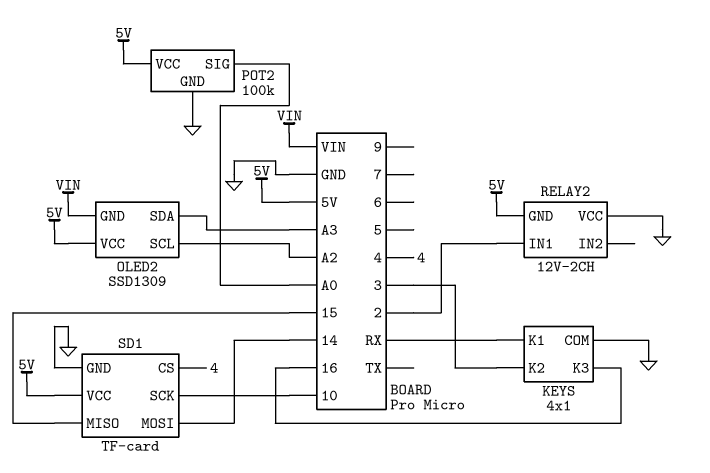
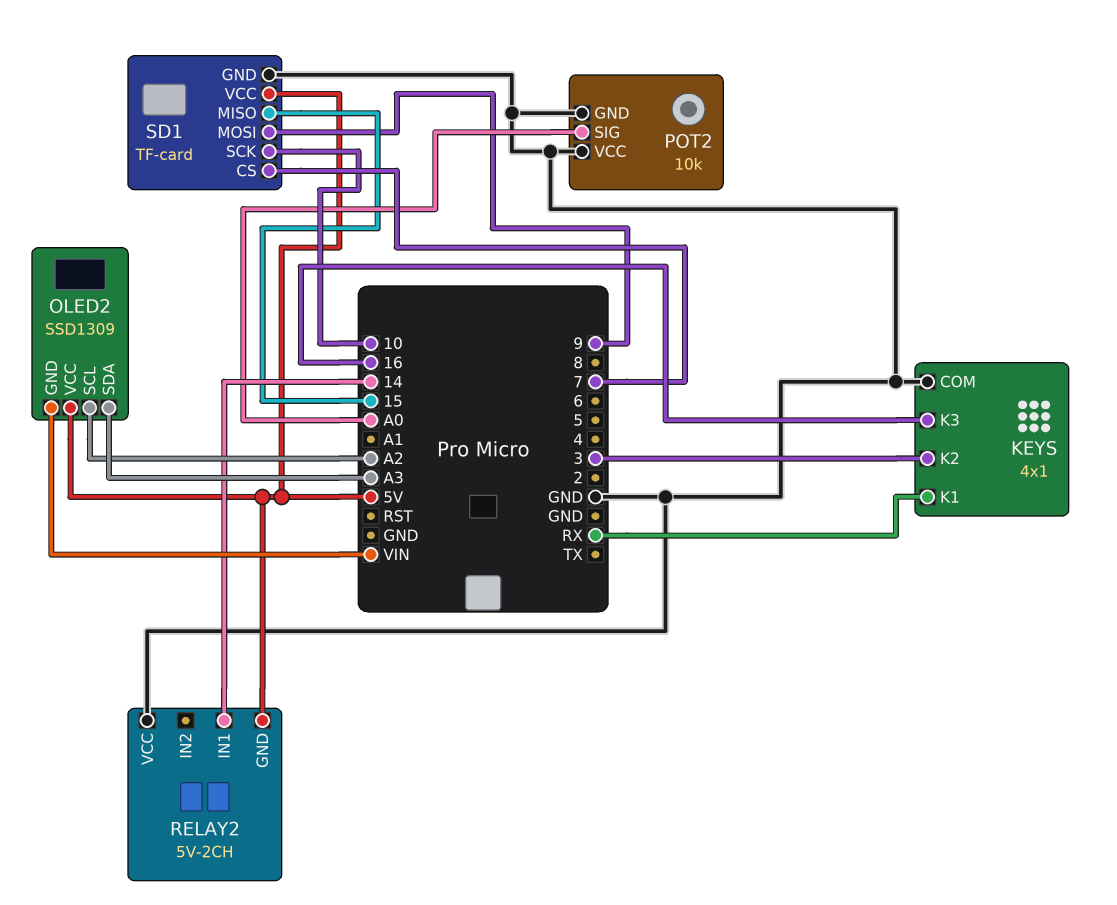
POT2: 100k -> 10k
POT2 pin VCC: 5V -> GND
RELAY2: 12V-2CH -> 5V-2CH
RELAY2 pin IN1: 2 -> 14
SD1 pin CS: 4 -> 7
SD1 pin MOSI: 14 -> 9

